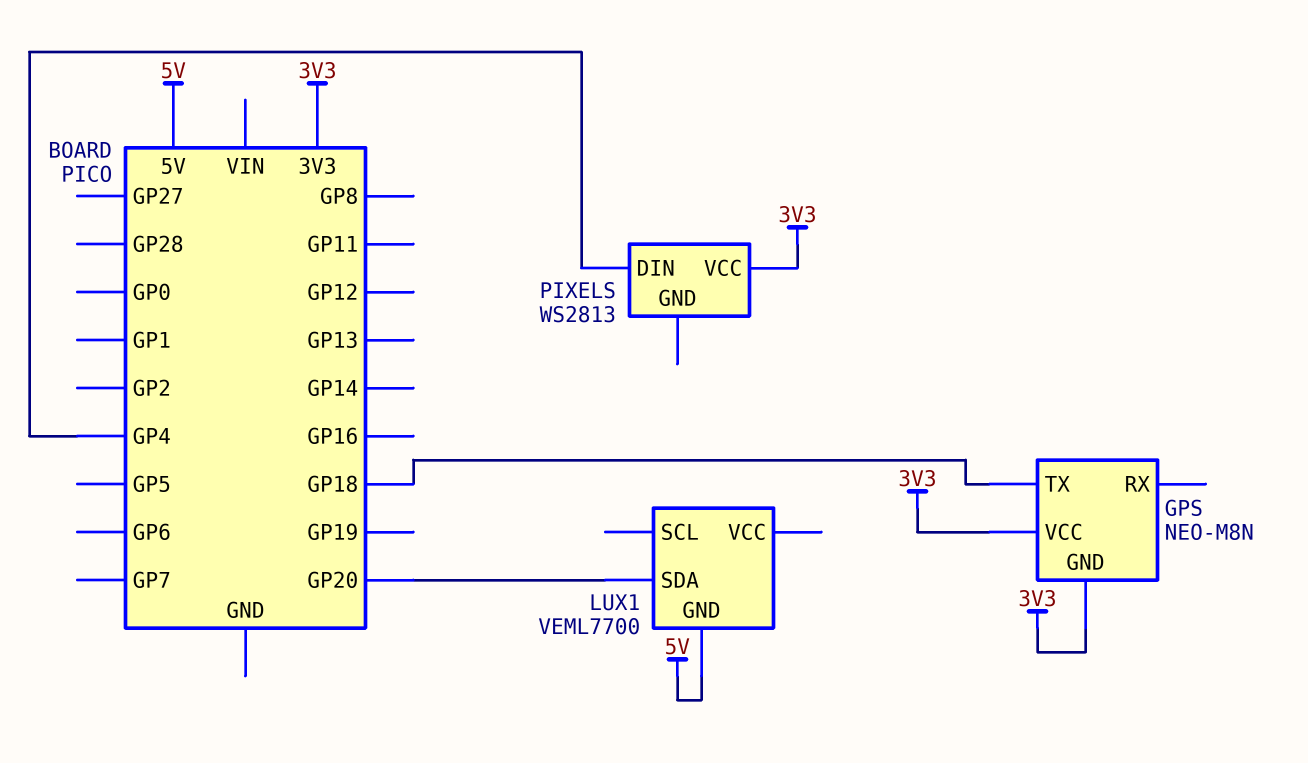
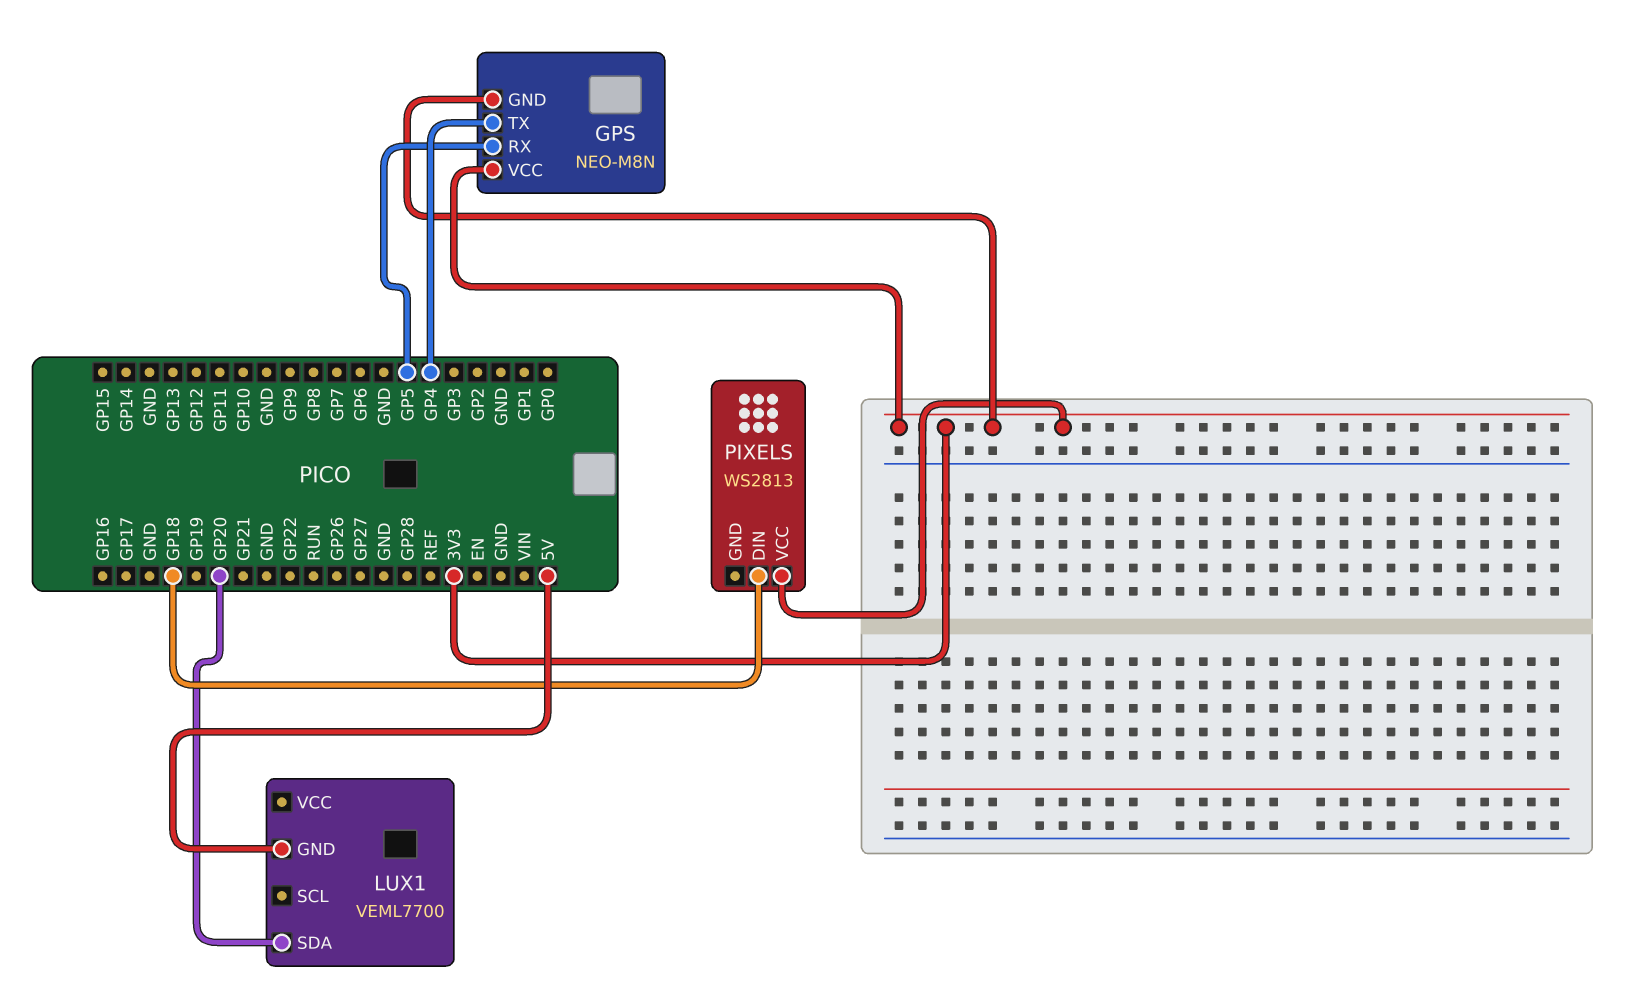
GPS pin RX: none -> GP5
GPS pin TX: GP18 -> GP4
PIXELS pin DIN: GP4 -> GP18

